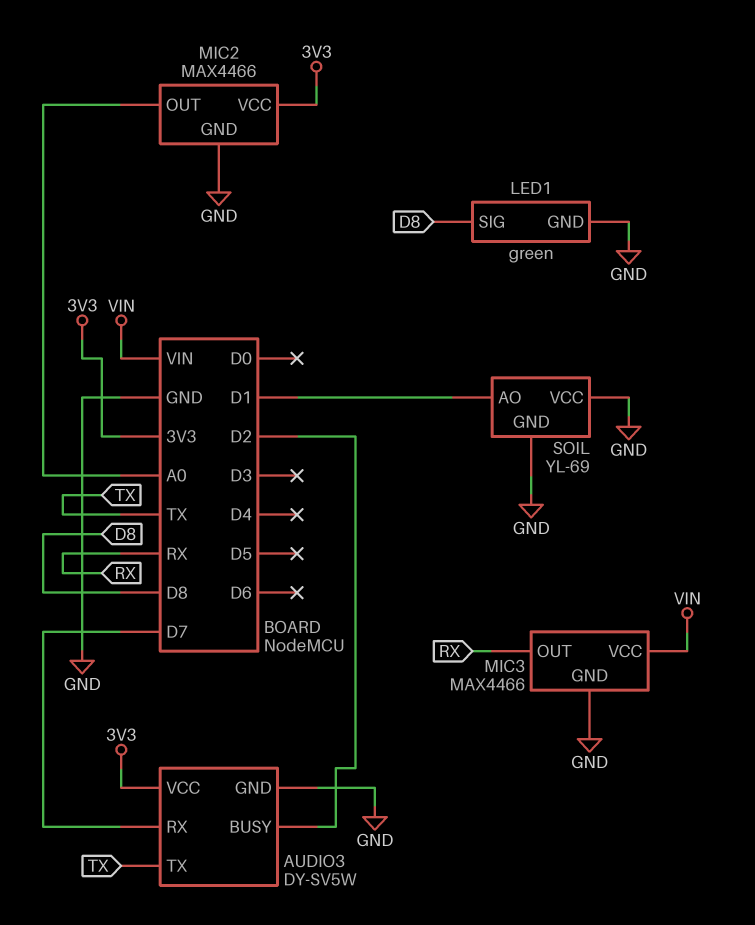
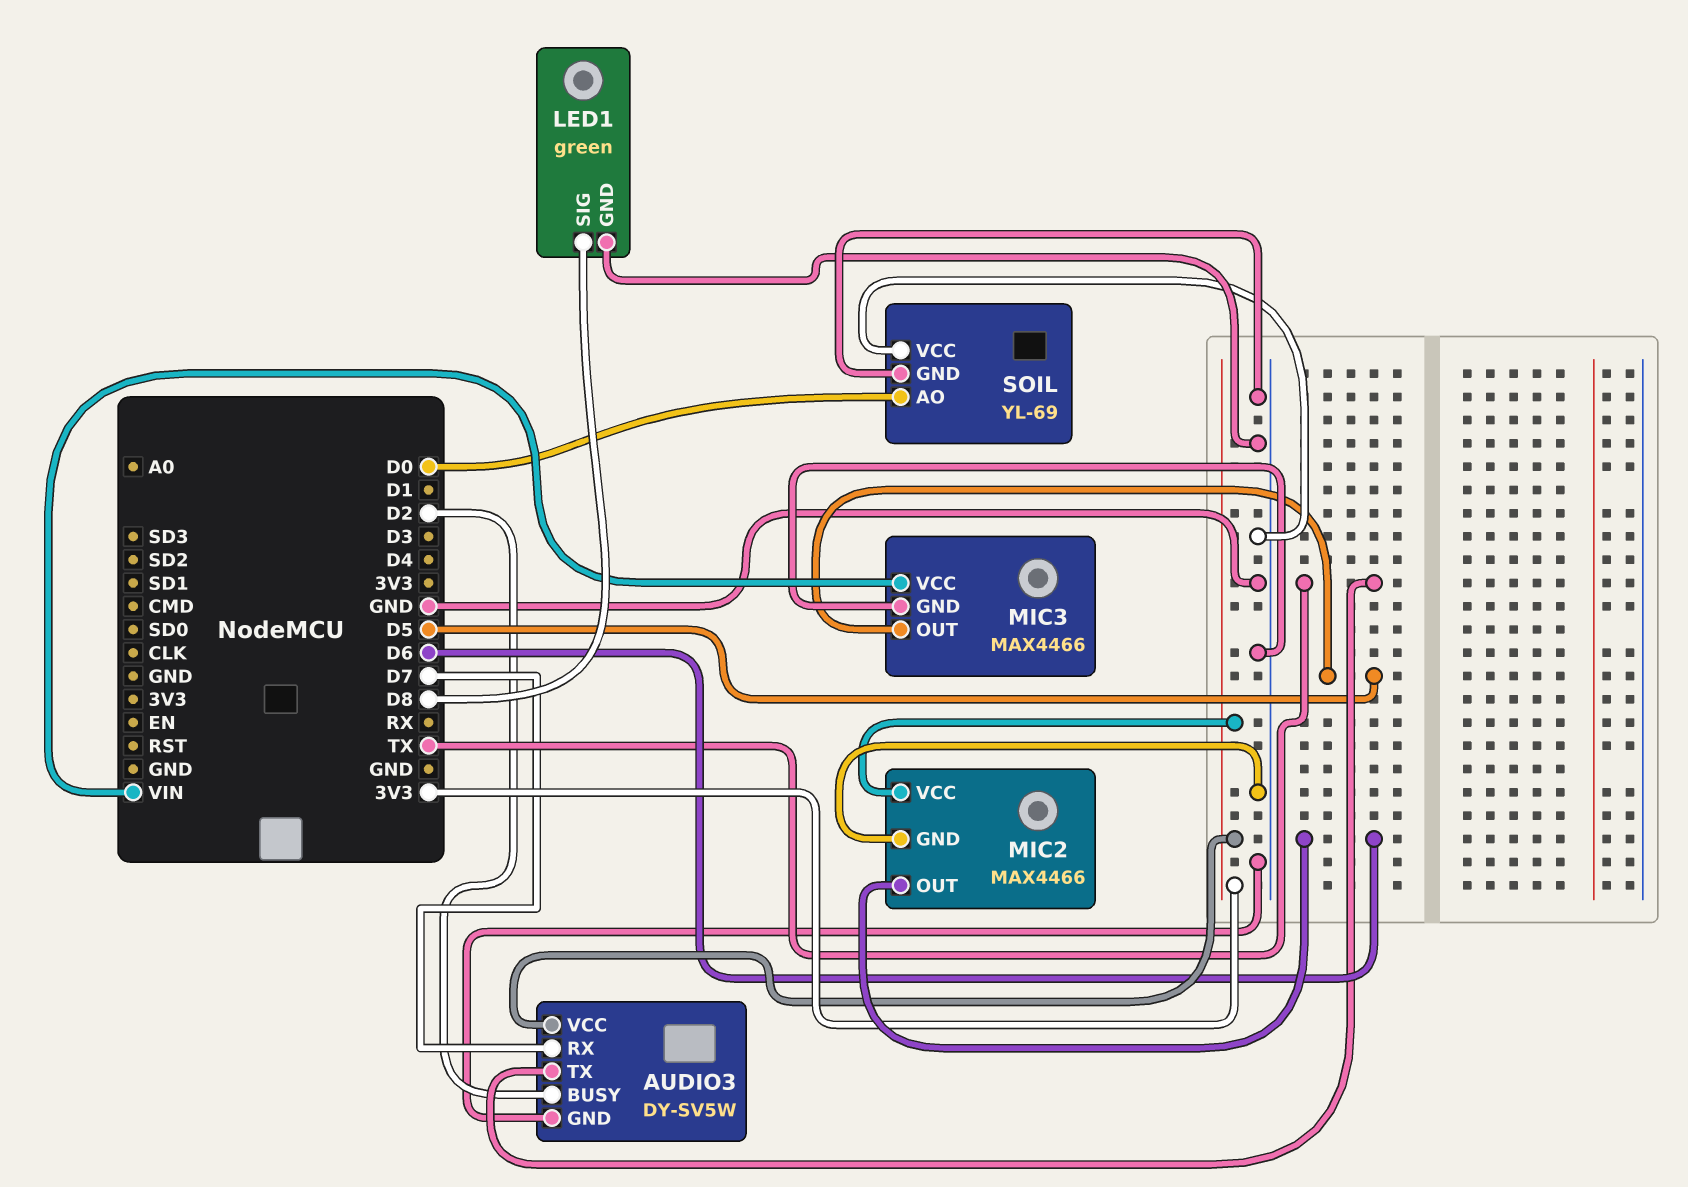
MIC2 pin OUT: A0 -> D6
MIC3 pin OUT: RX -> D5
SOIL pin AO: D1 -> D0

